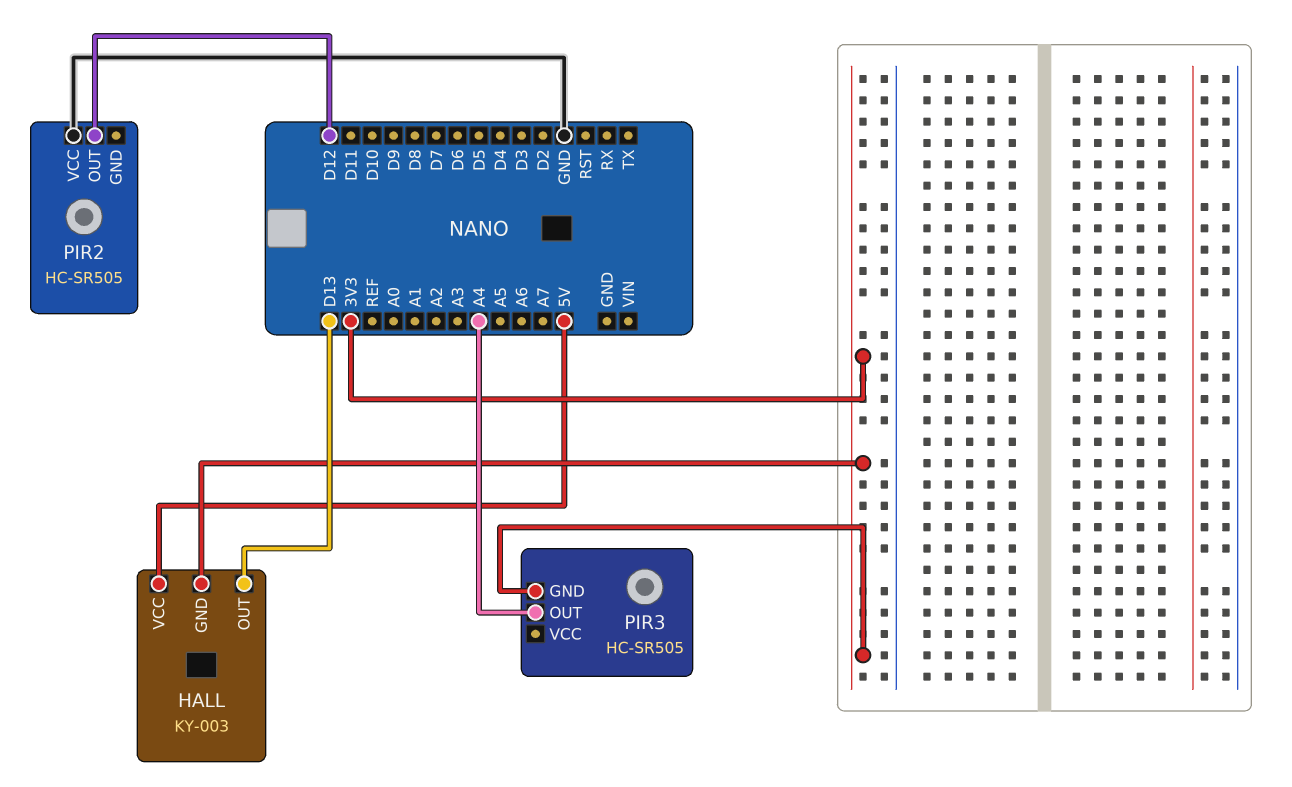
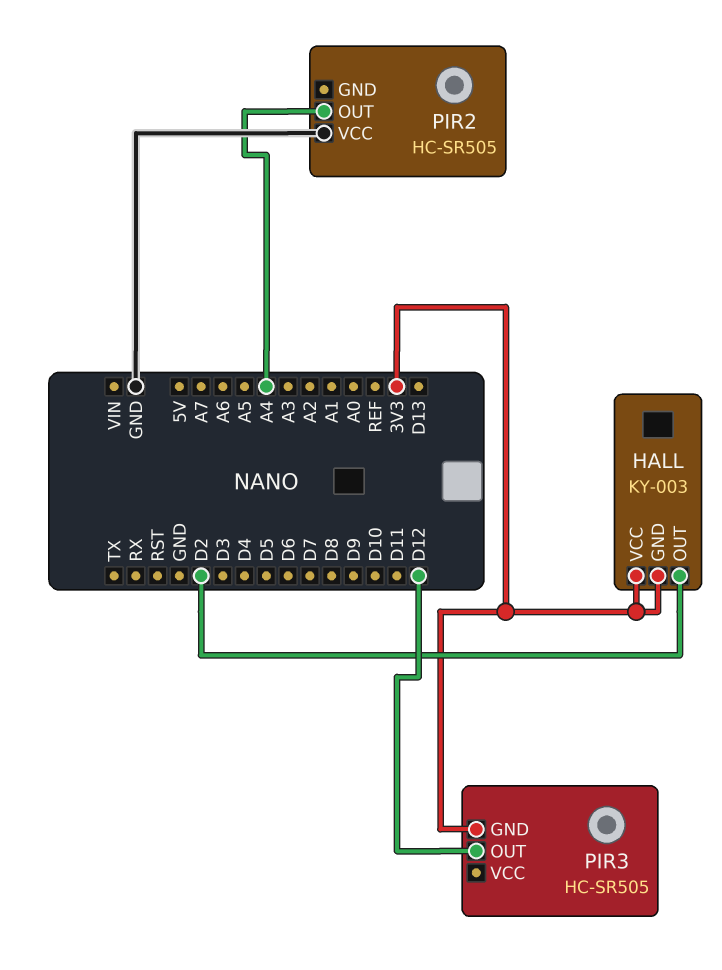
HALL pin OUT: D13 -> D2
HALL pin VCC: 5V -> 3V3
PIR2 pin OUT: D12 -> A4
PIR3 pin OUT: A4 -> D12

